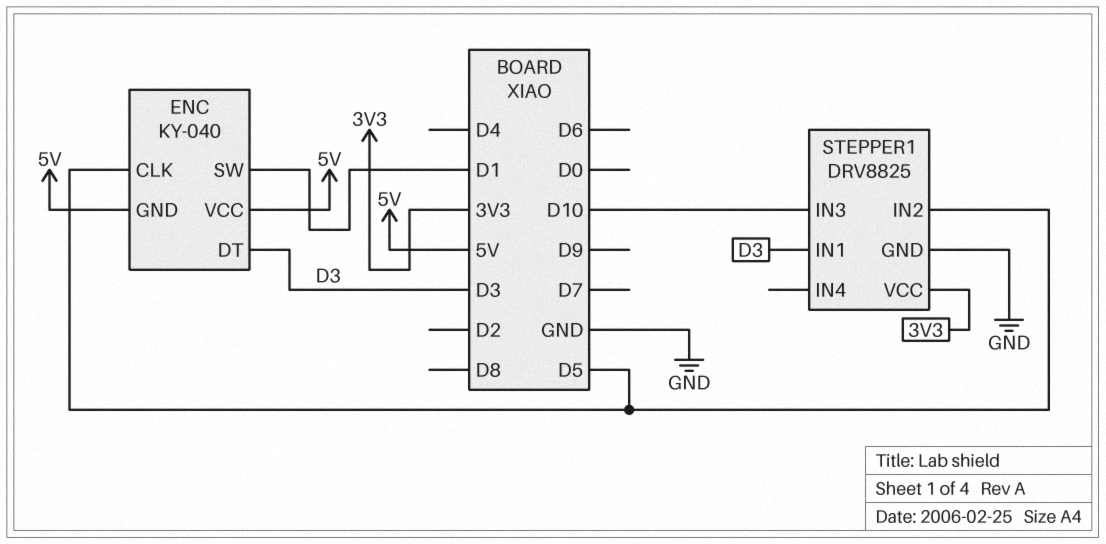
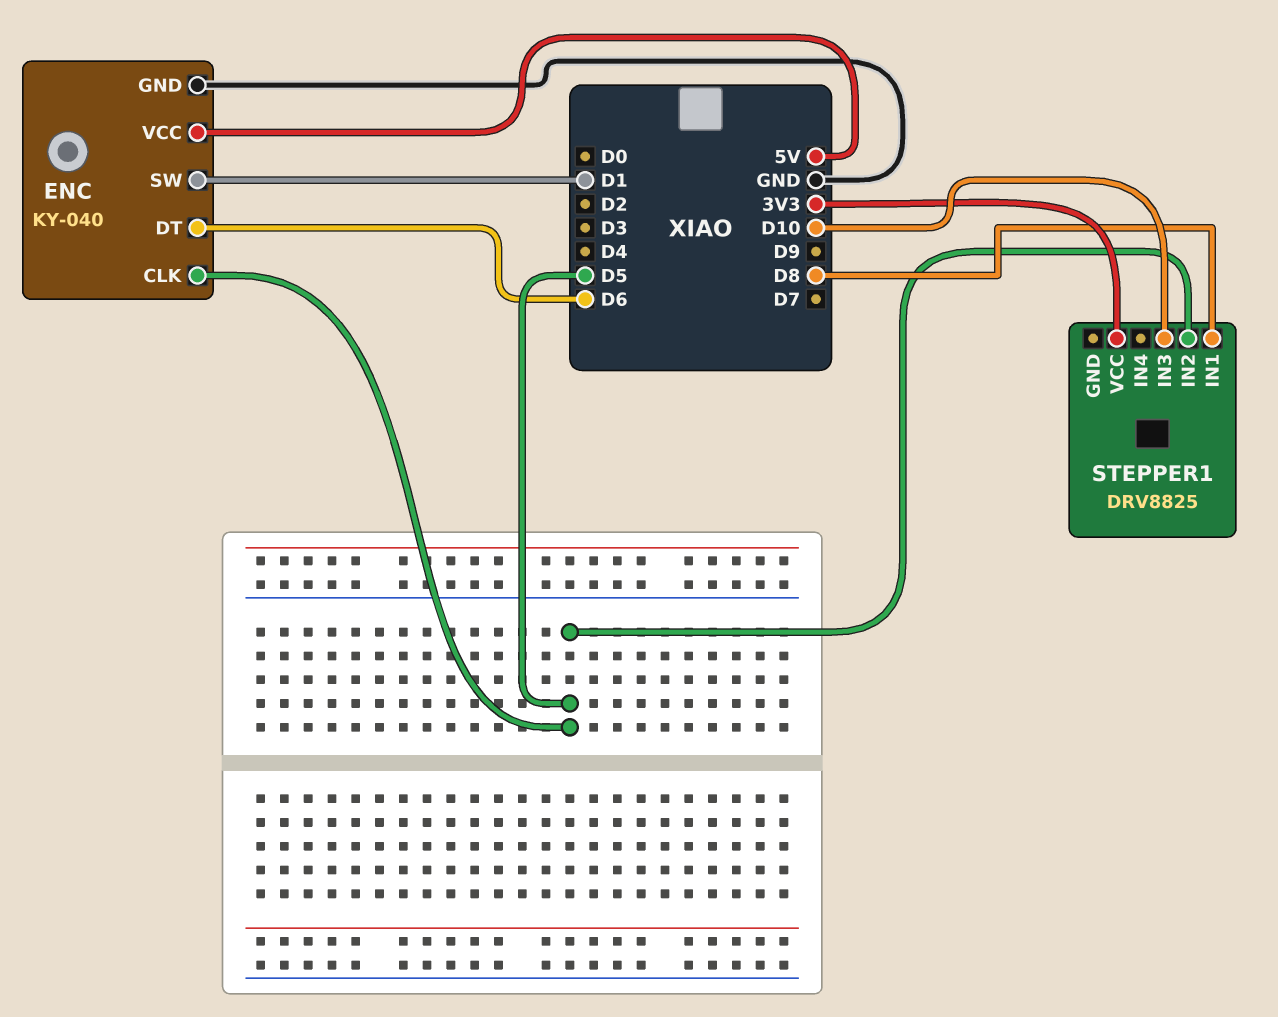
ENC pin DT: D3 -> D6
ENC pin GND: 5V -> GND
STEPPER1 pin GND: GND -> none
STEPPER1 pin IN1: D3 -> D8

